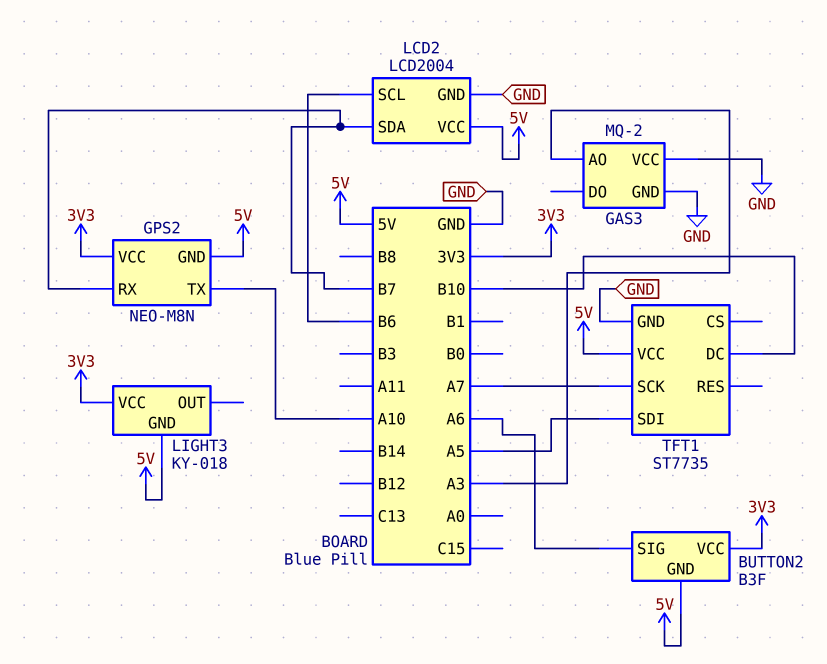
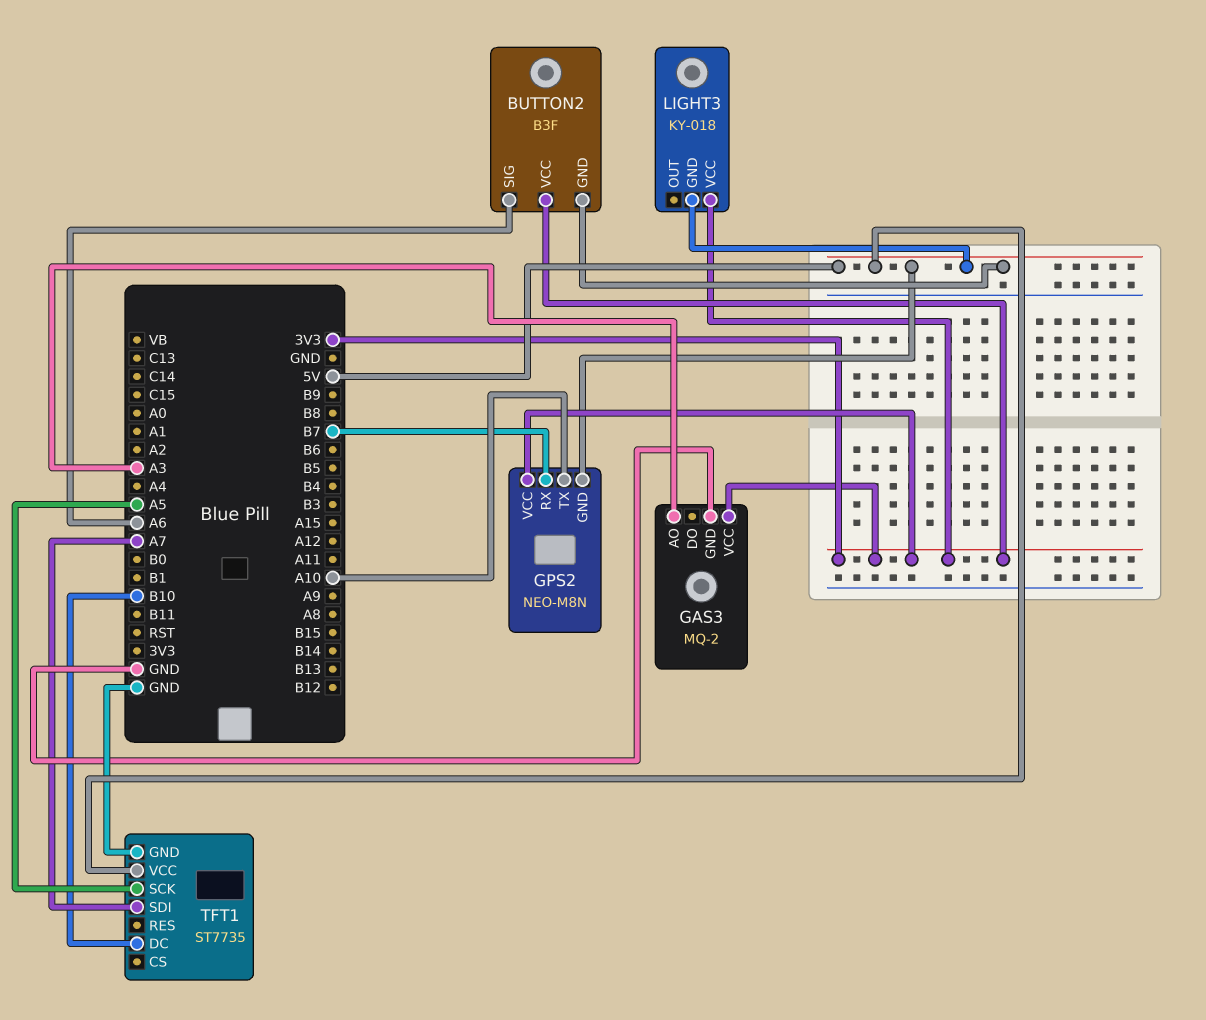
GAS3 pin VCC: GND -> 3V3
LCD2: LCD2004 -> none
LCD2 pin GND: GND -> none
LCD2 pin SCL: B6 -> none
LCD2 pin SDA: B7 -> none
LCD2 pin VCC: 5V -> none
TFT1 pin SCK: A7 -> A5
TFT1 pin SDI: A5 -> A7

